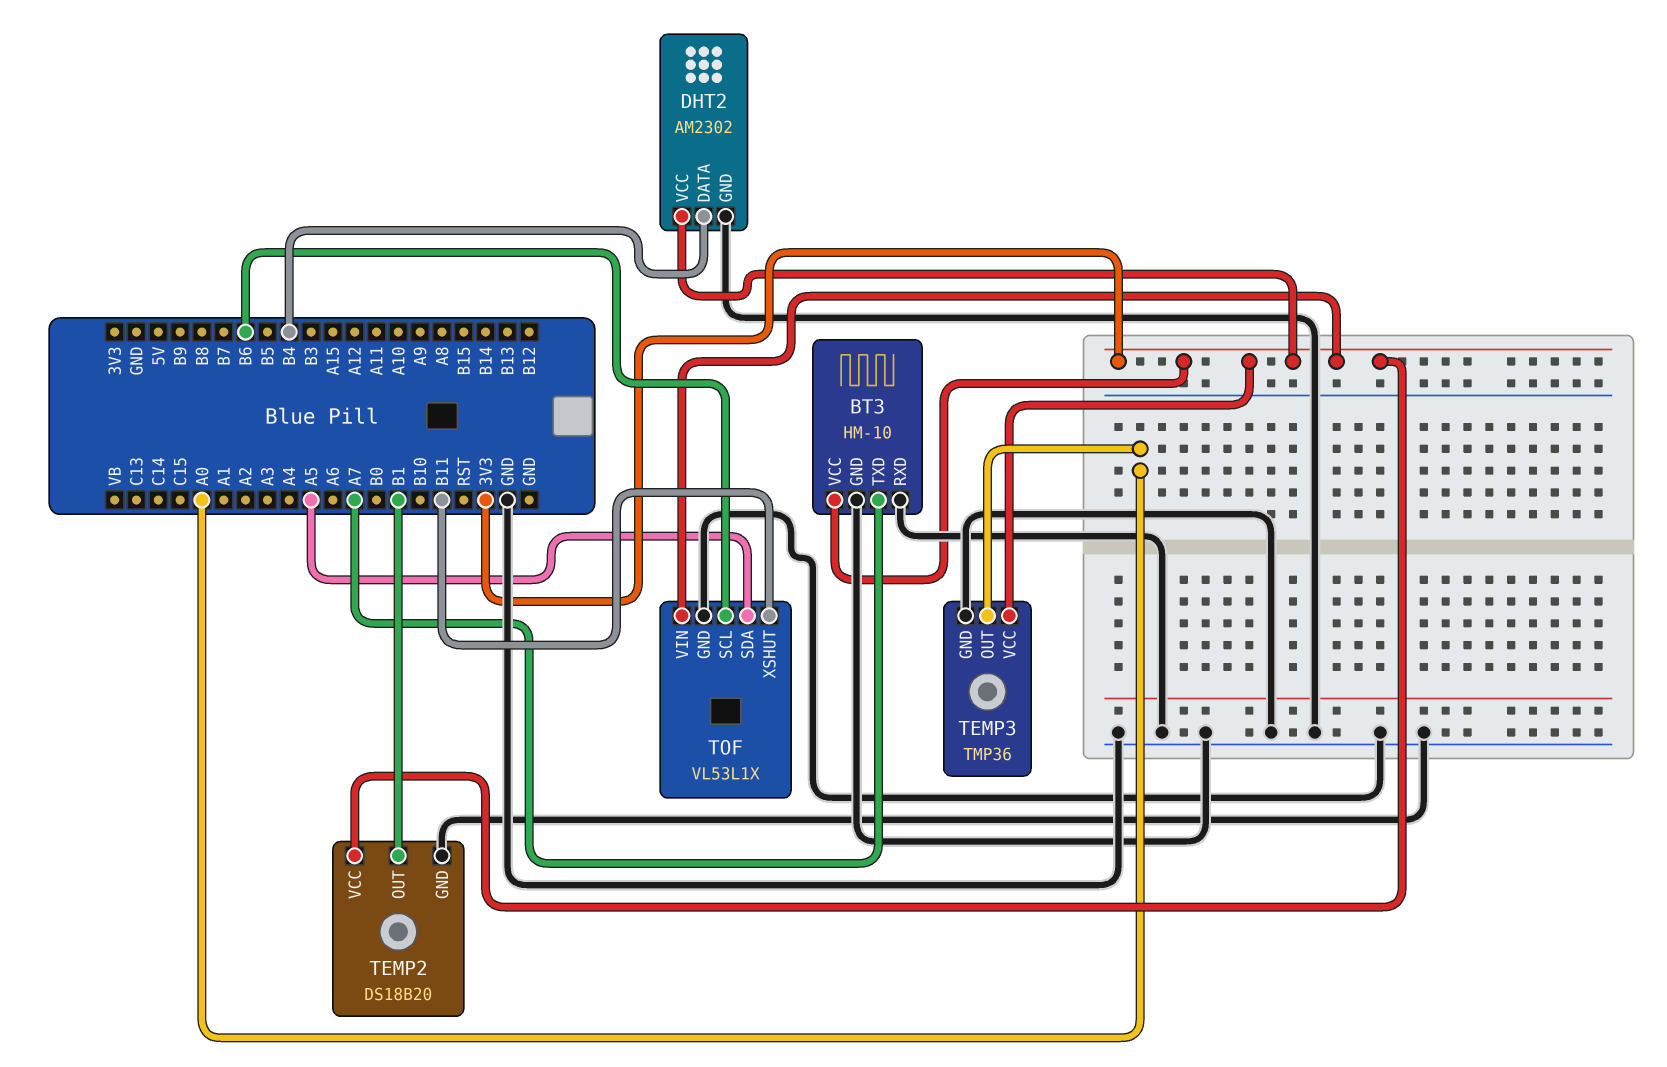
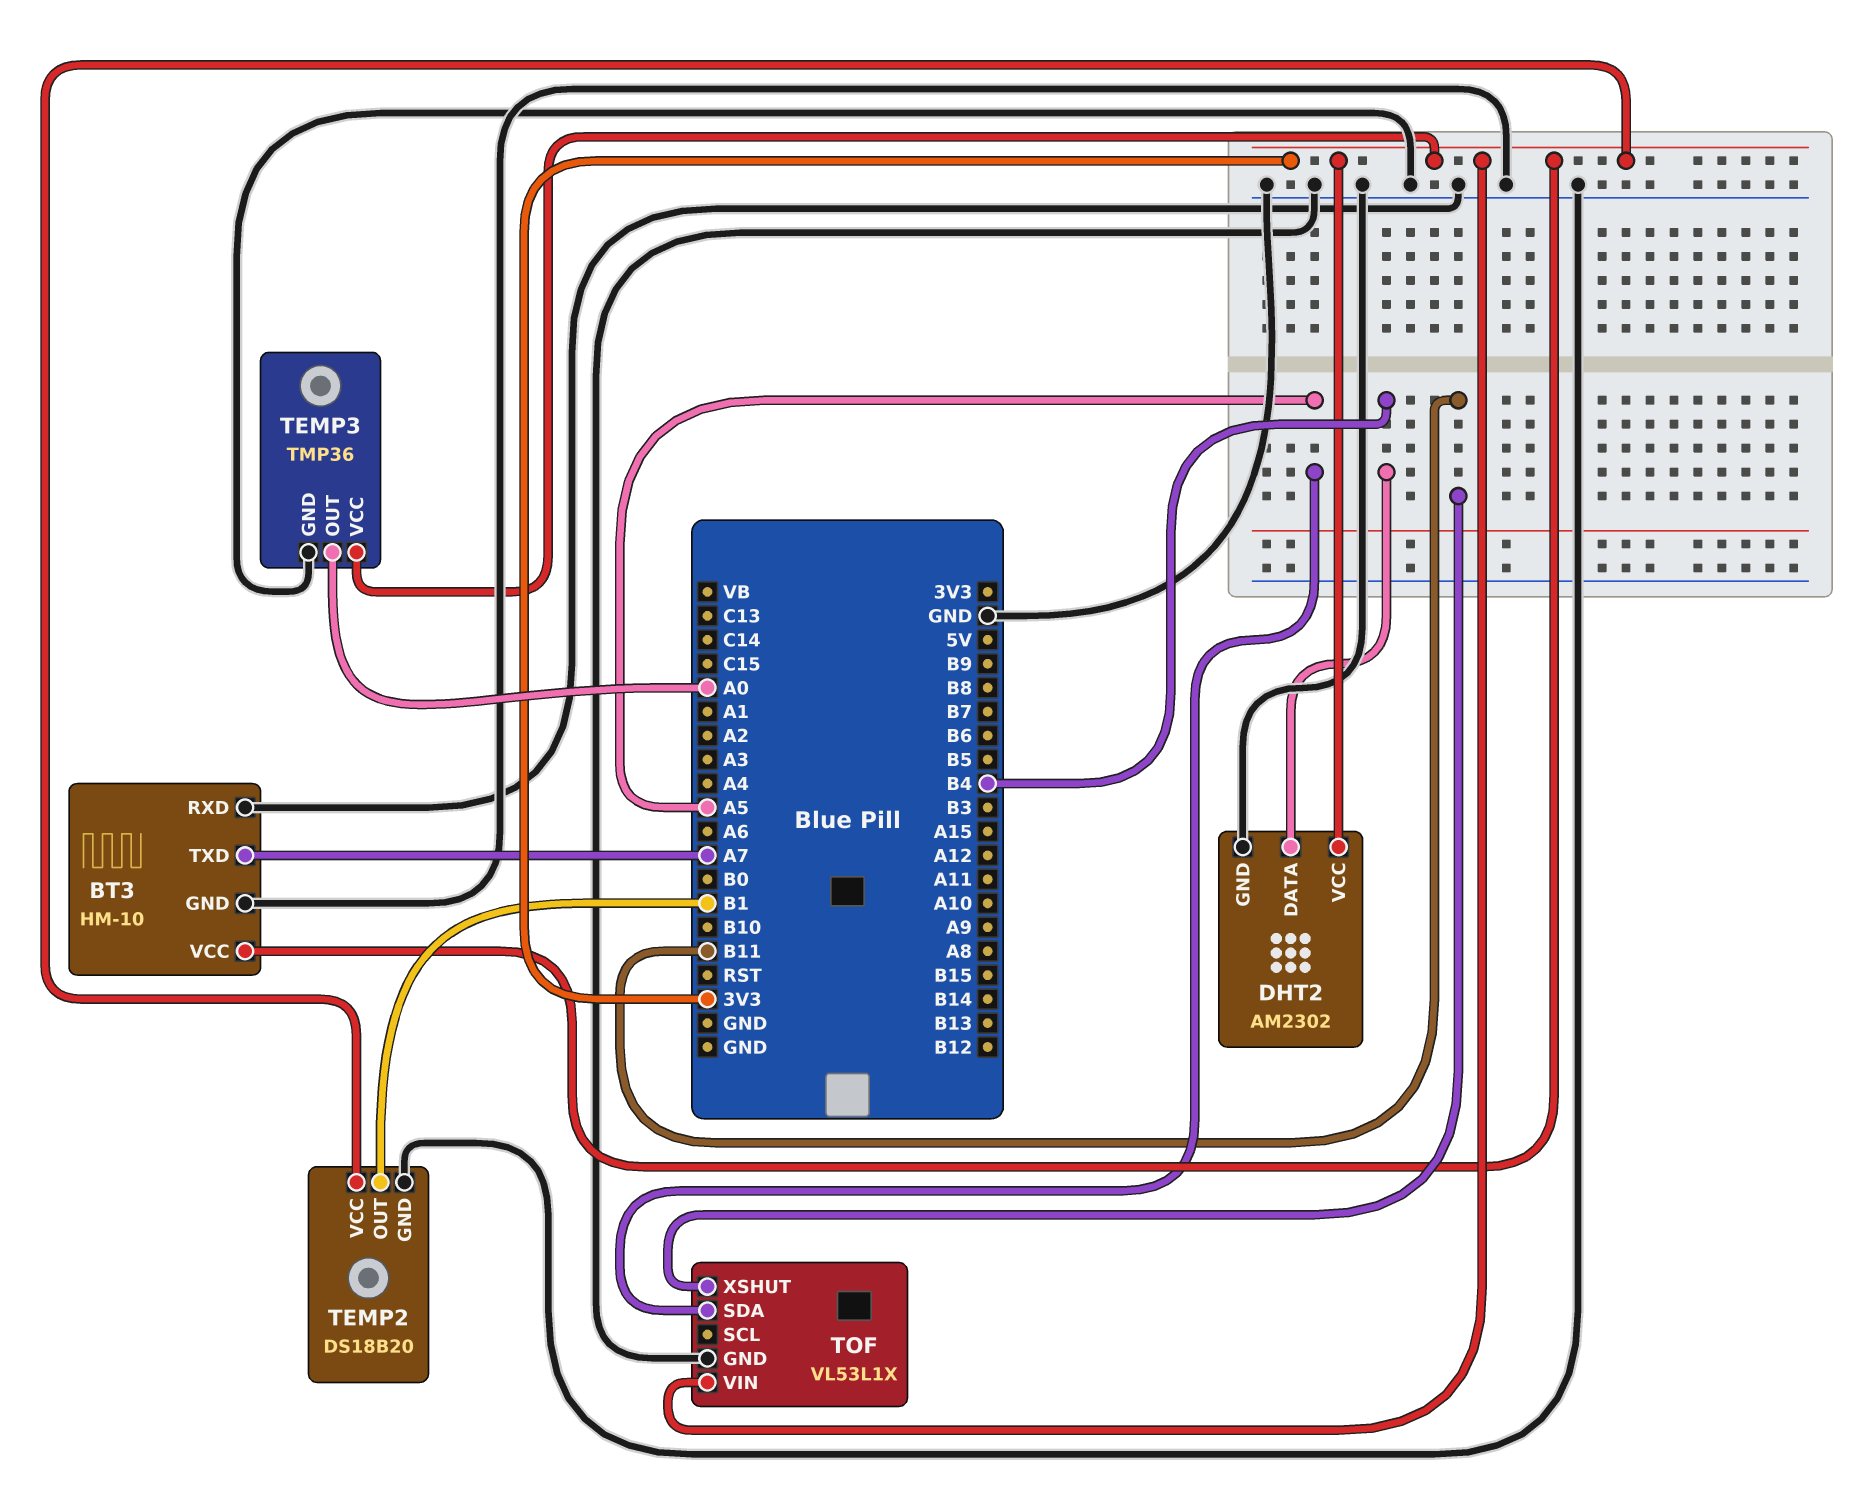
TOF pin SCL: B6 -> none

